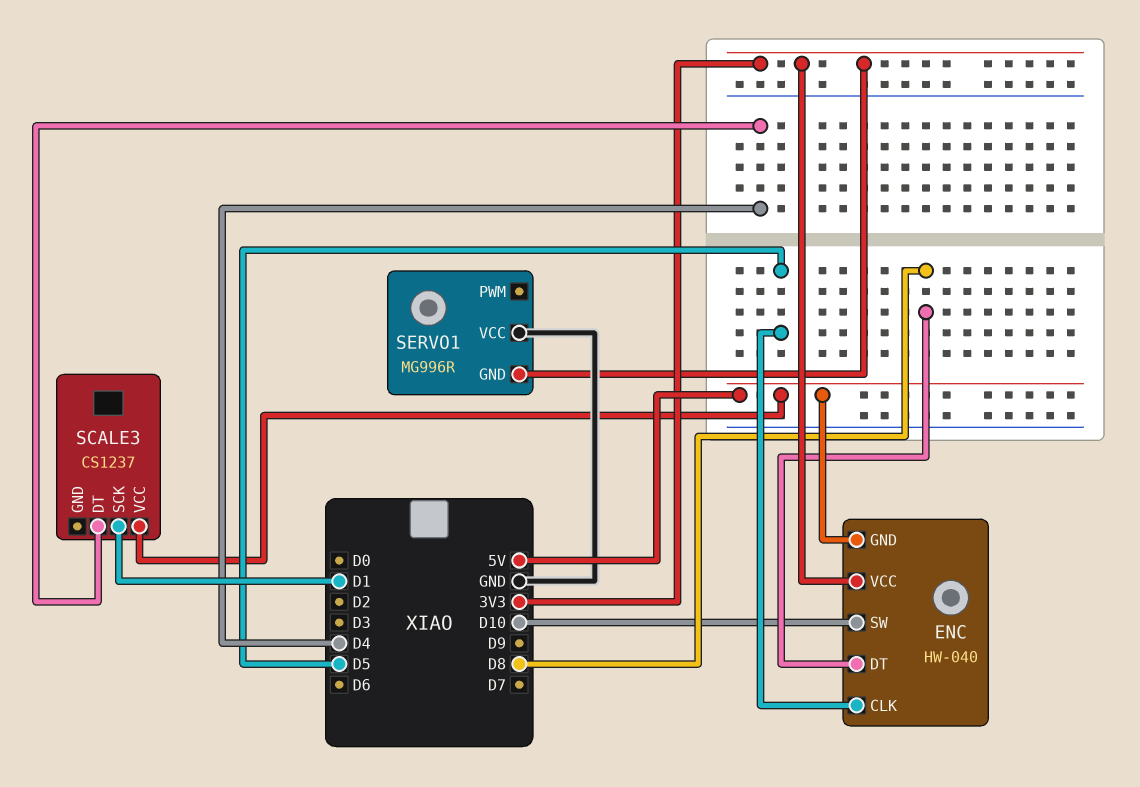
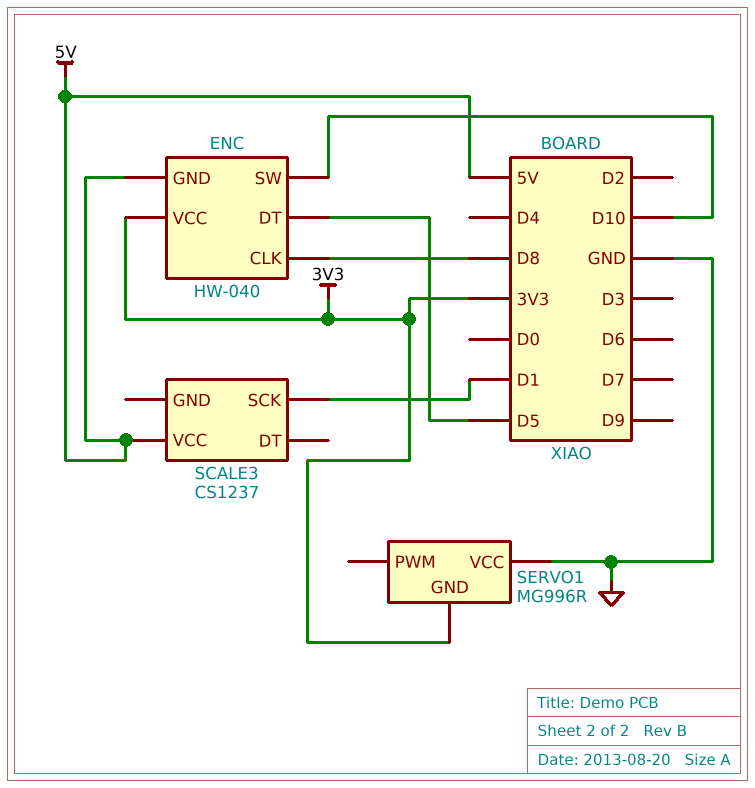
ENC pin CLK: D5 -> D8
ENC pin DT: D8 -> D5
SCALE3 pin DT: D4 -> none

